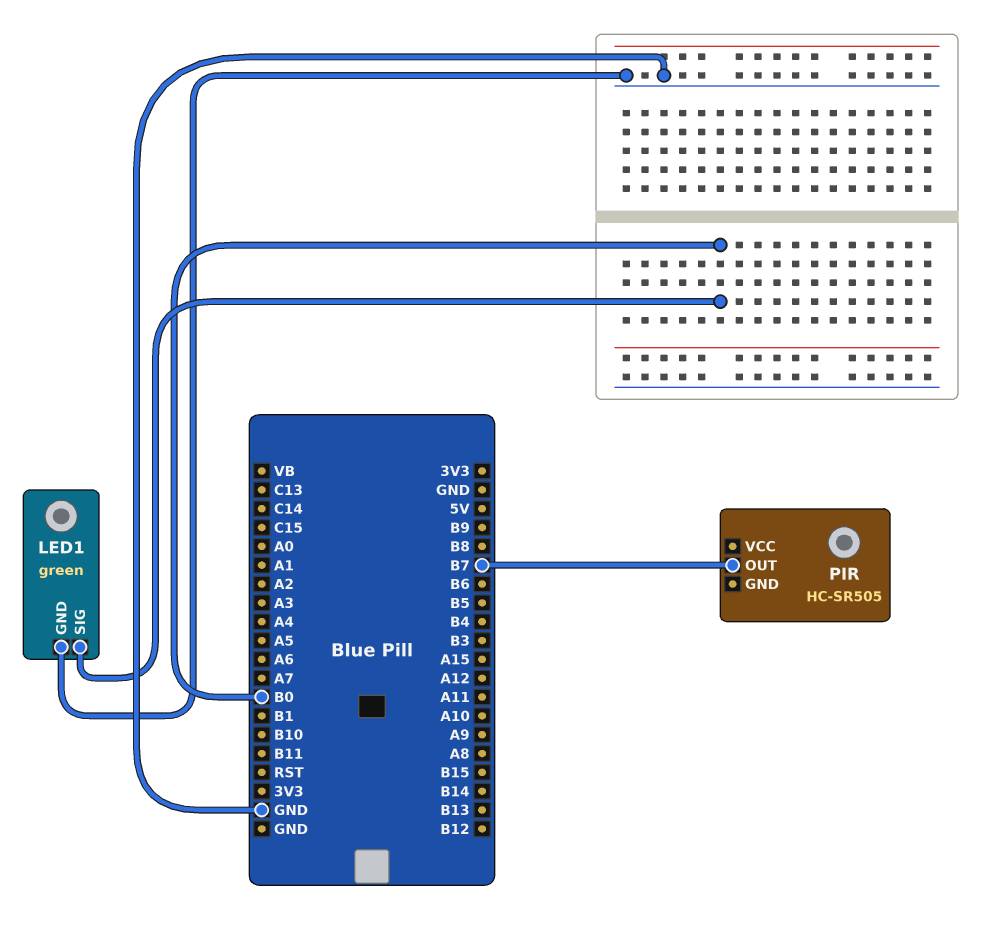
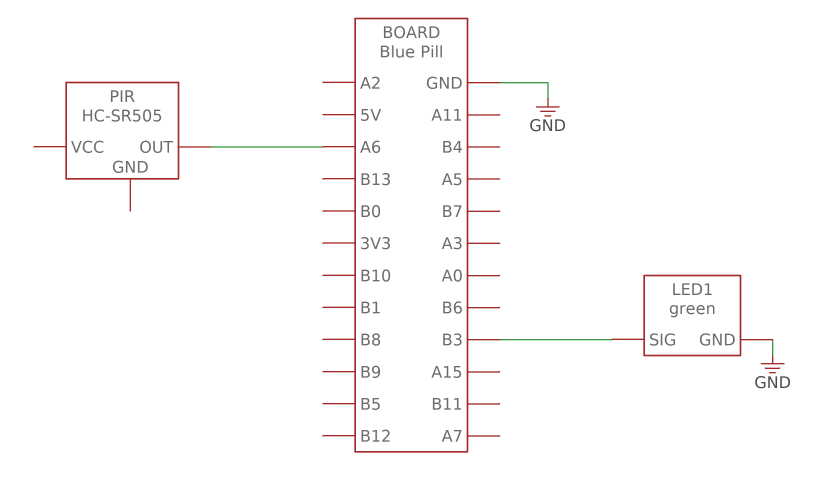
LED1 pin SIG: B0 -> B3
PIR pin OUT: B7 -> A6

